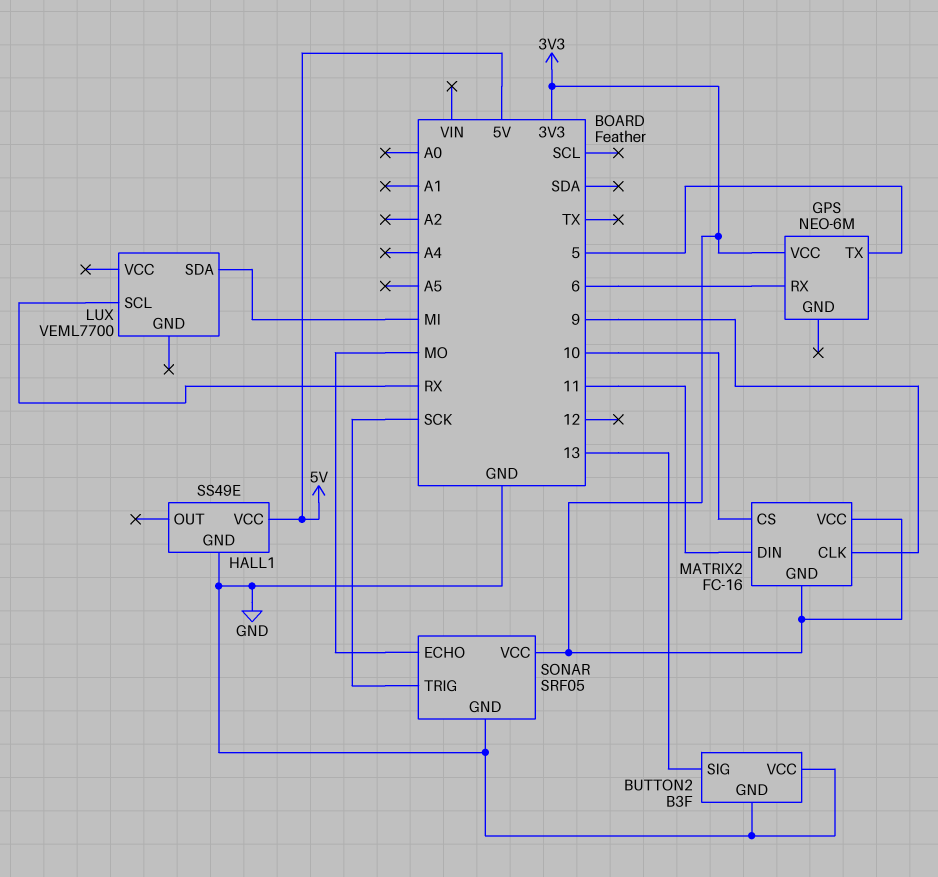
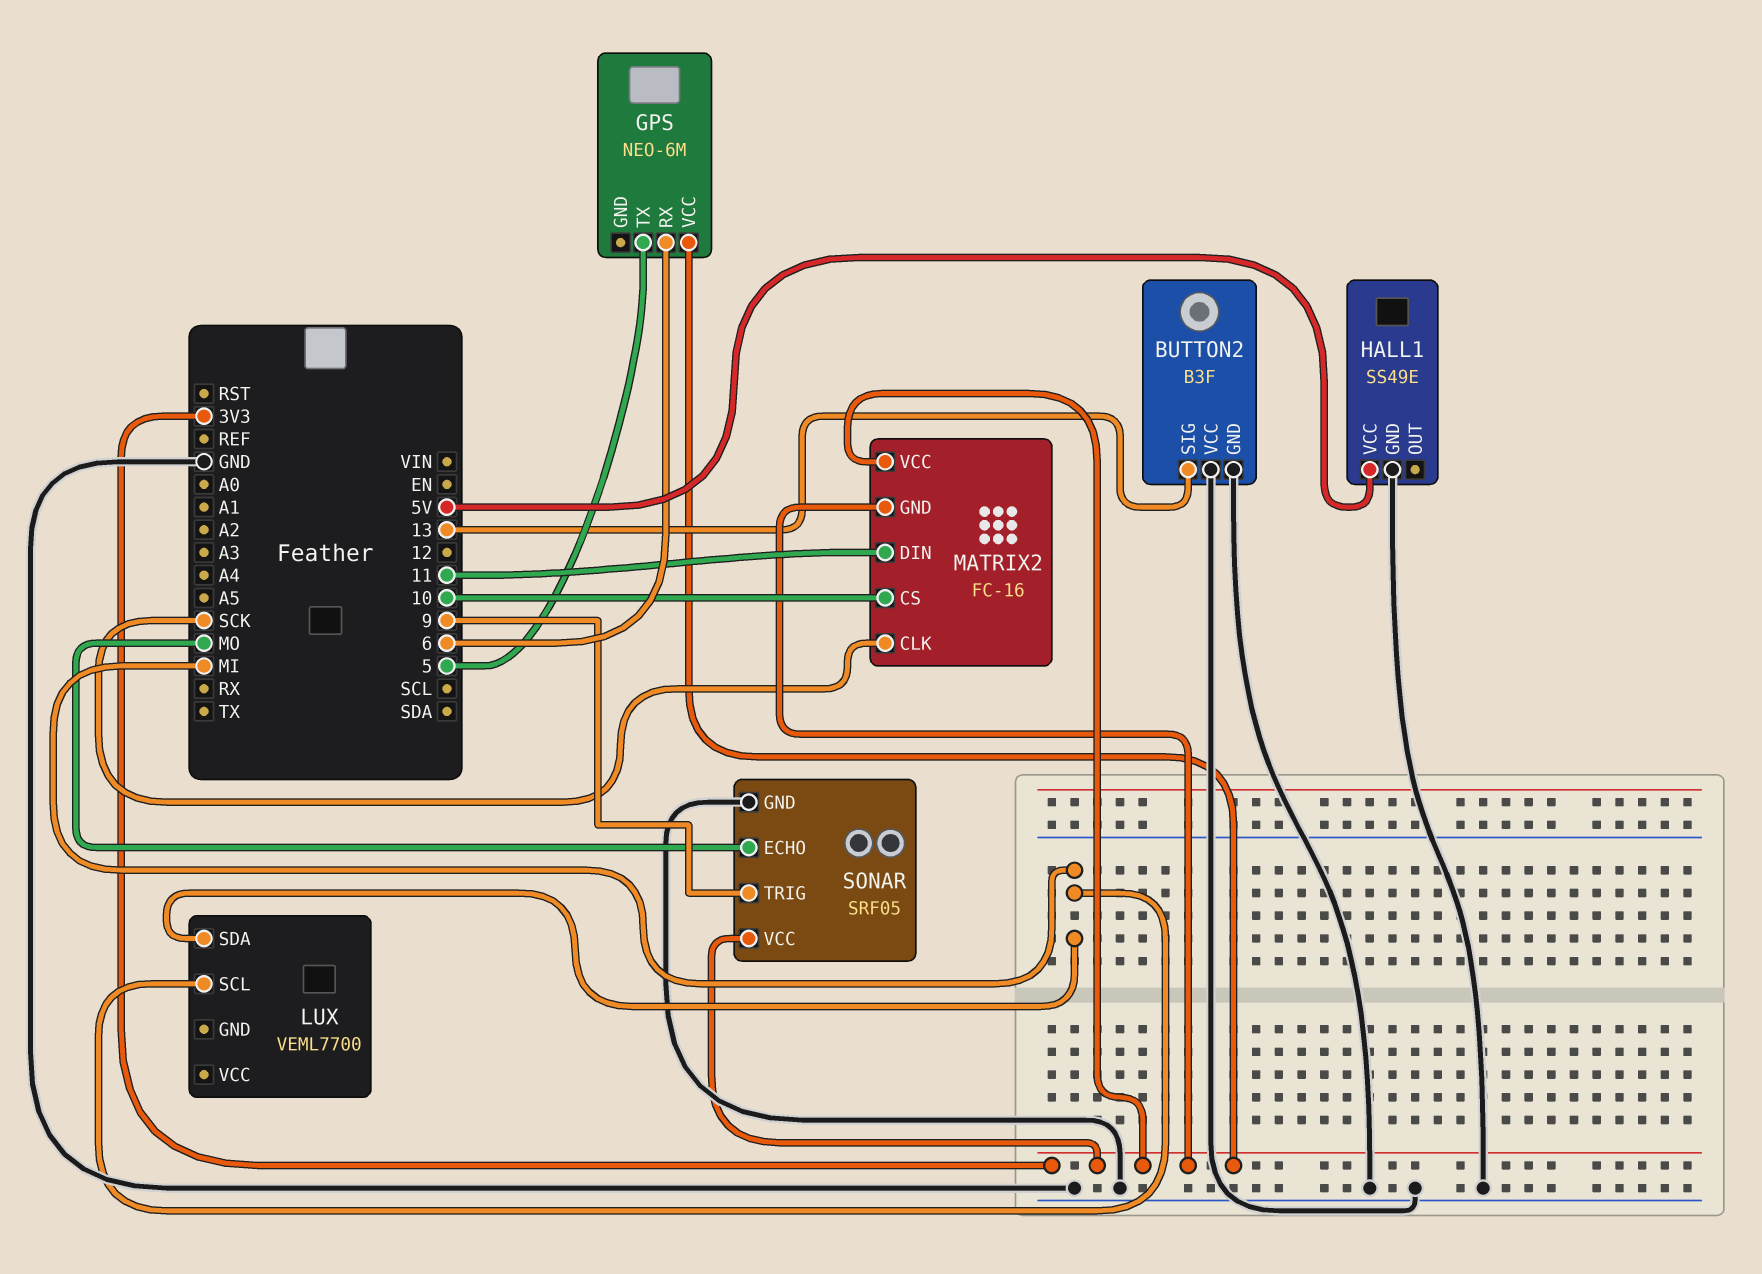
LUX pin SCL: RX -> MI
MATRIX2 pin CLK: 9 -> SCK
SONAR pin TRIG: SCK -> 9

